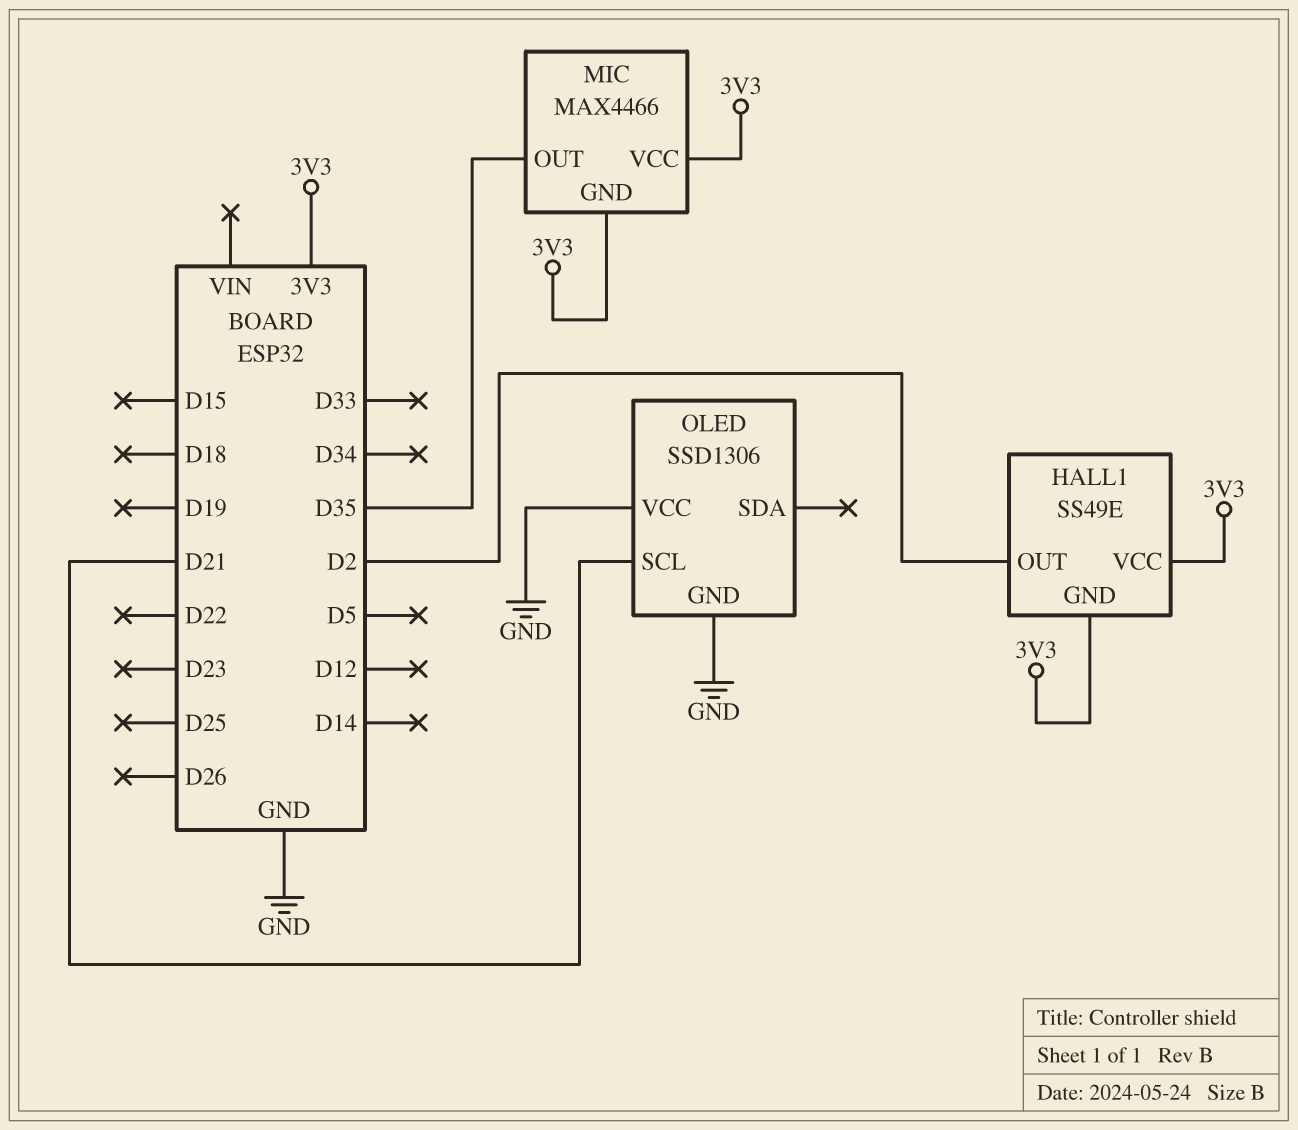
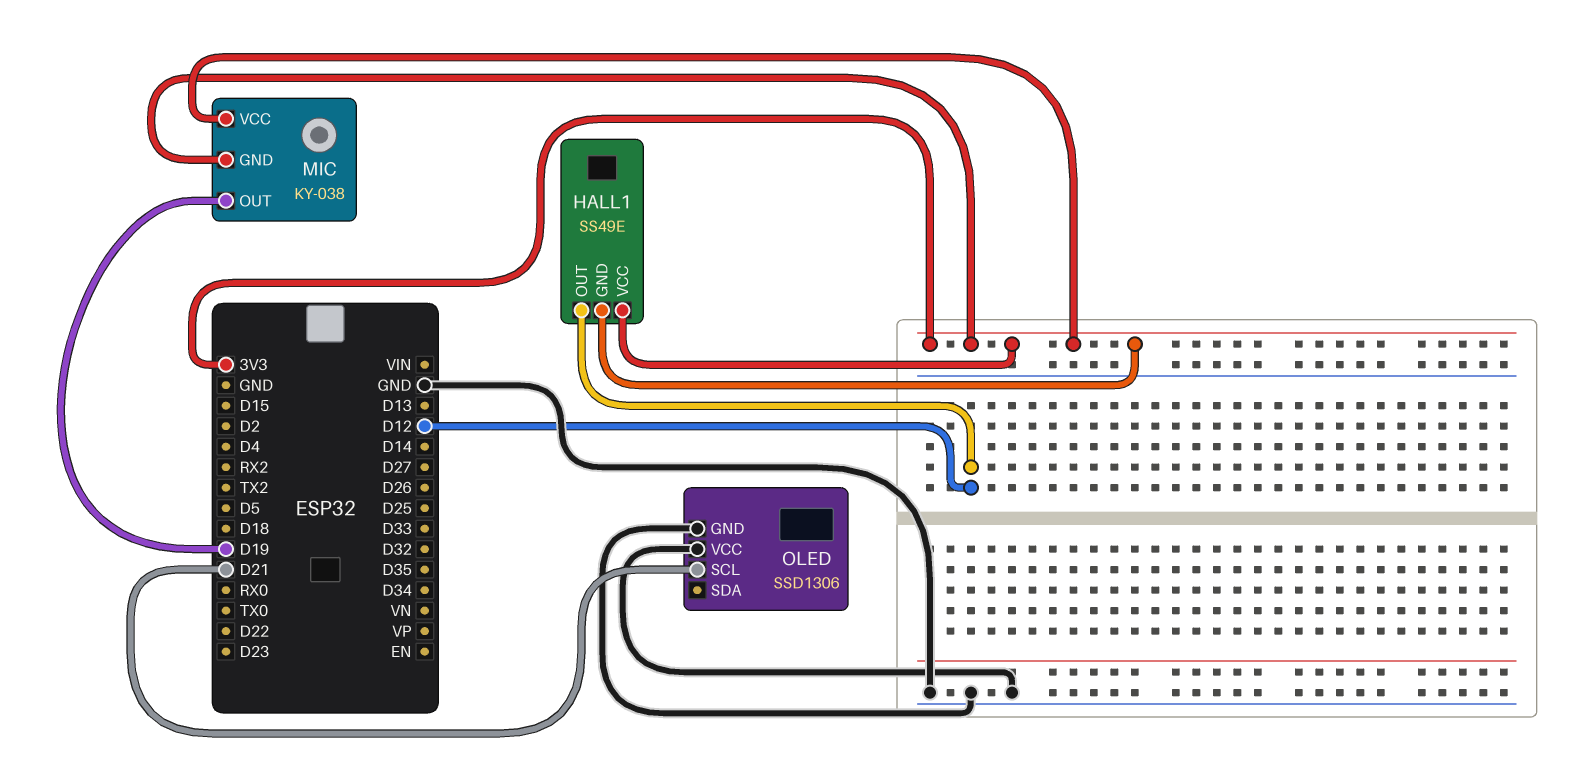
HALL1 pin OUT: D2 -> D12
MIC: MAX4466 -> KY-038
MIC pin OUT: D35 -> D19

